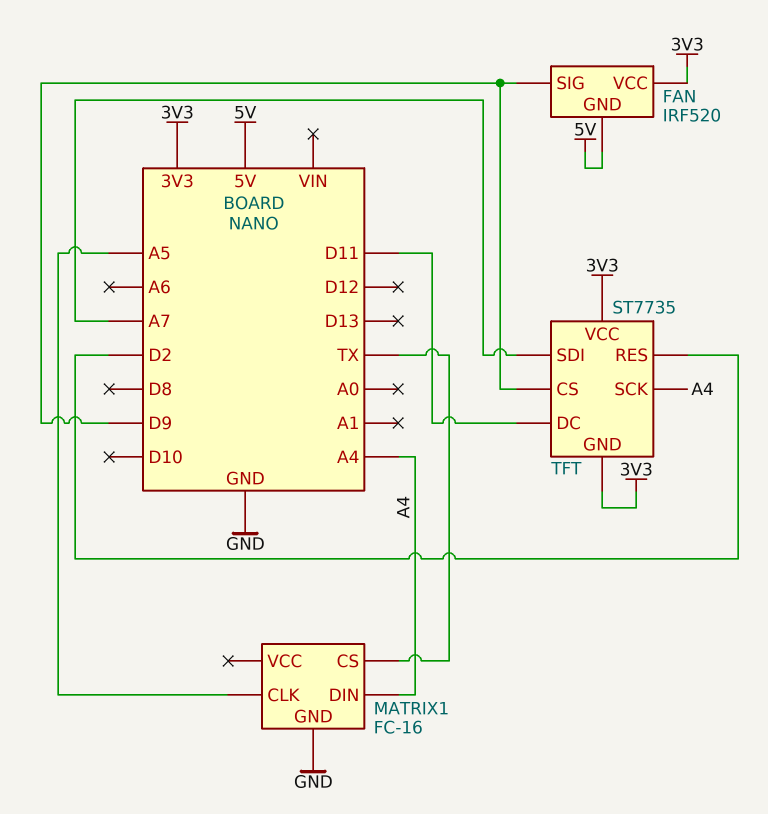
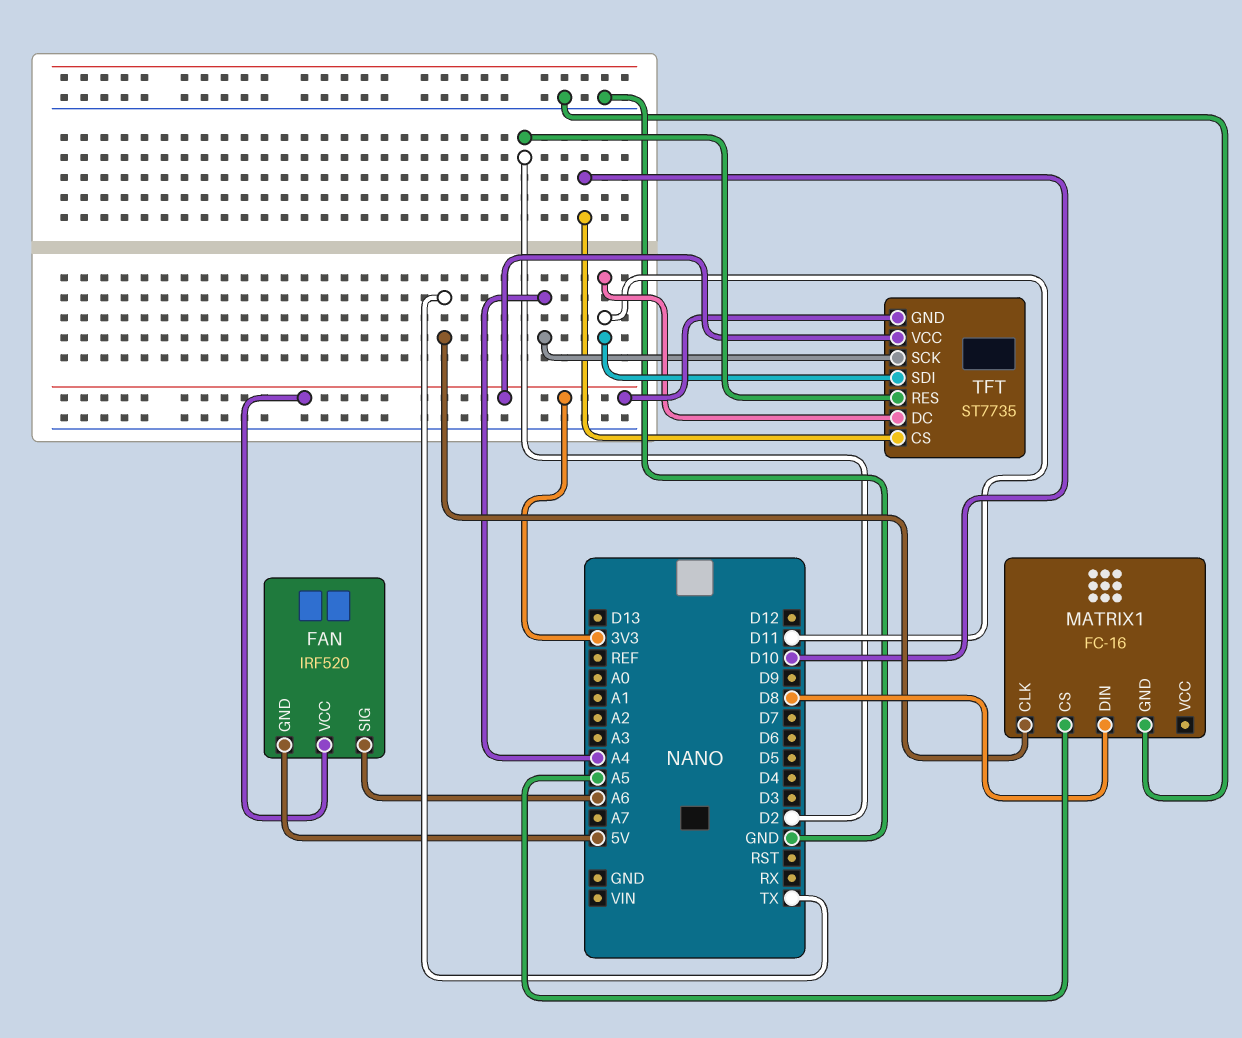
FAN pin SIG: D9 -> A6
MATRIX1 pin CLK: A5 -> TX
MATRIX1 pin CS: TX -> A5
MATRIX1 pin DIN: A4 -> D8
TFT pin CS: D9 -> D10
TFT pin SDI: A7 -> D11

